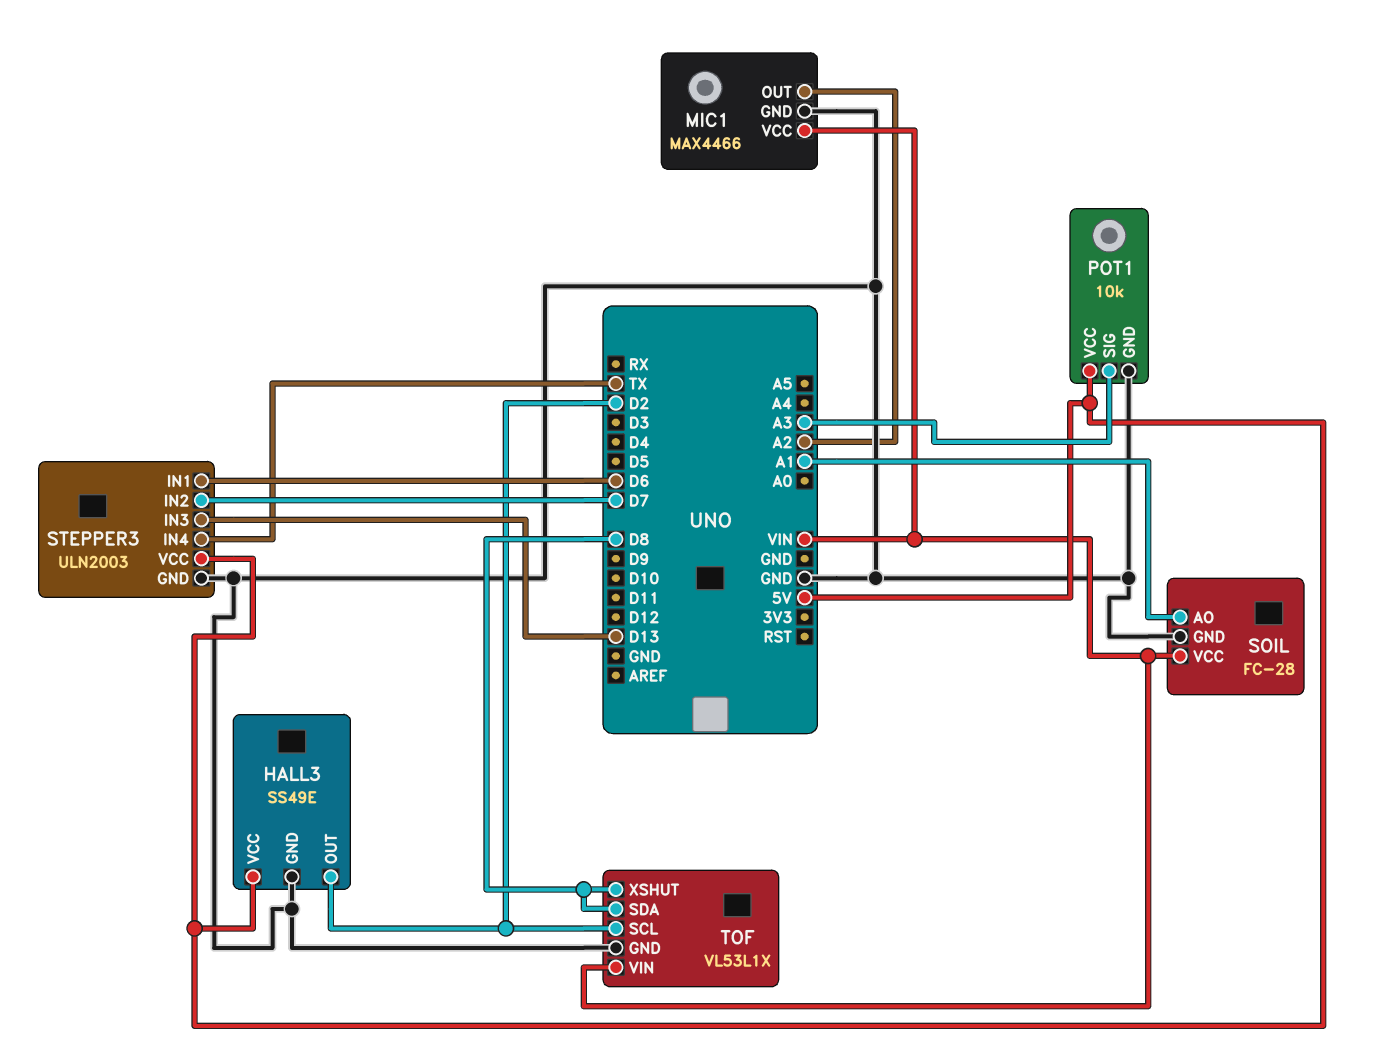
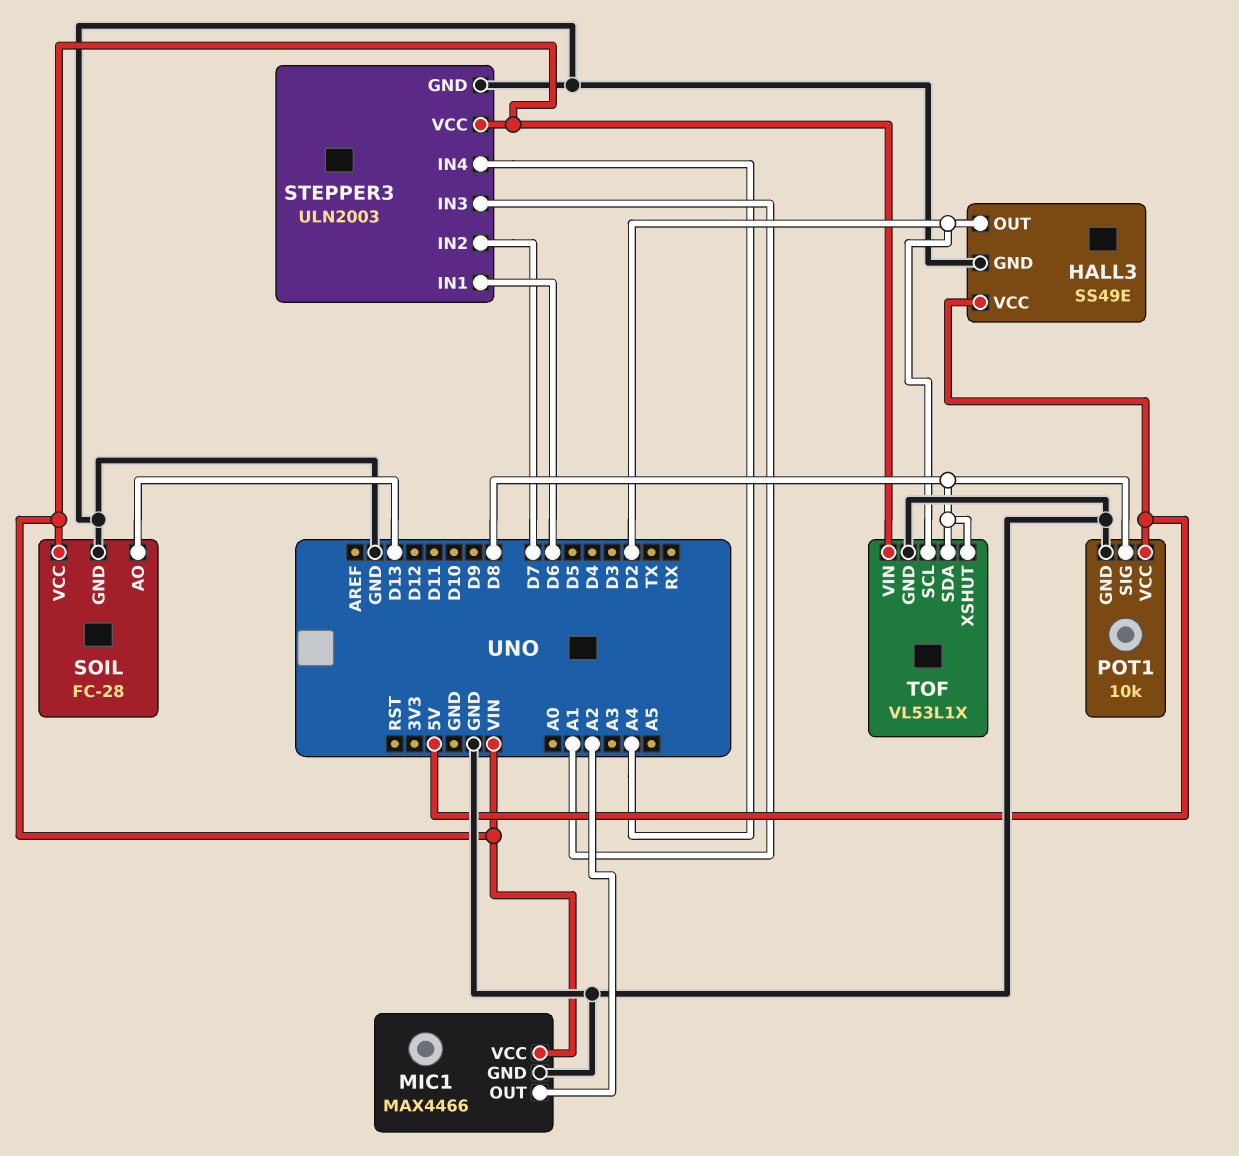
POT1 pin SIG: A3 -> D8
SOIL pin AO: A1 -> D13
STEPPER3 pin IN3: D13 -> A1
STEPPER3 pin IN4: TX -> A4
STEPPER3 pin VCC: 5V -> VIN

